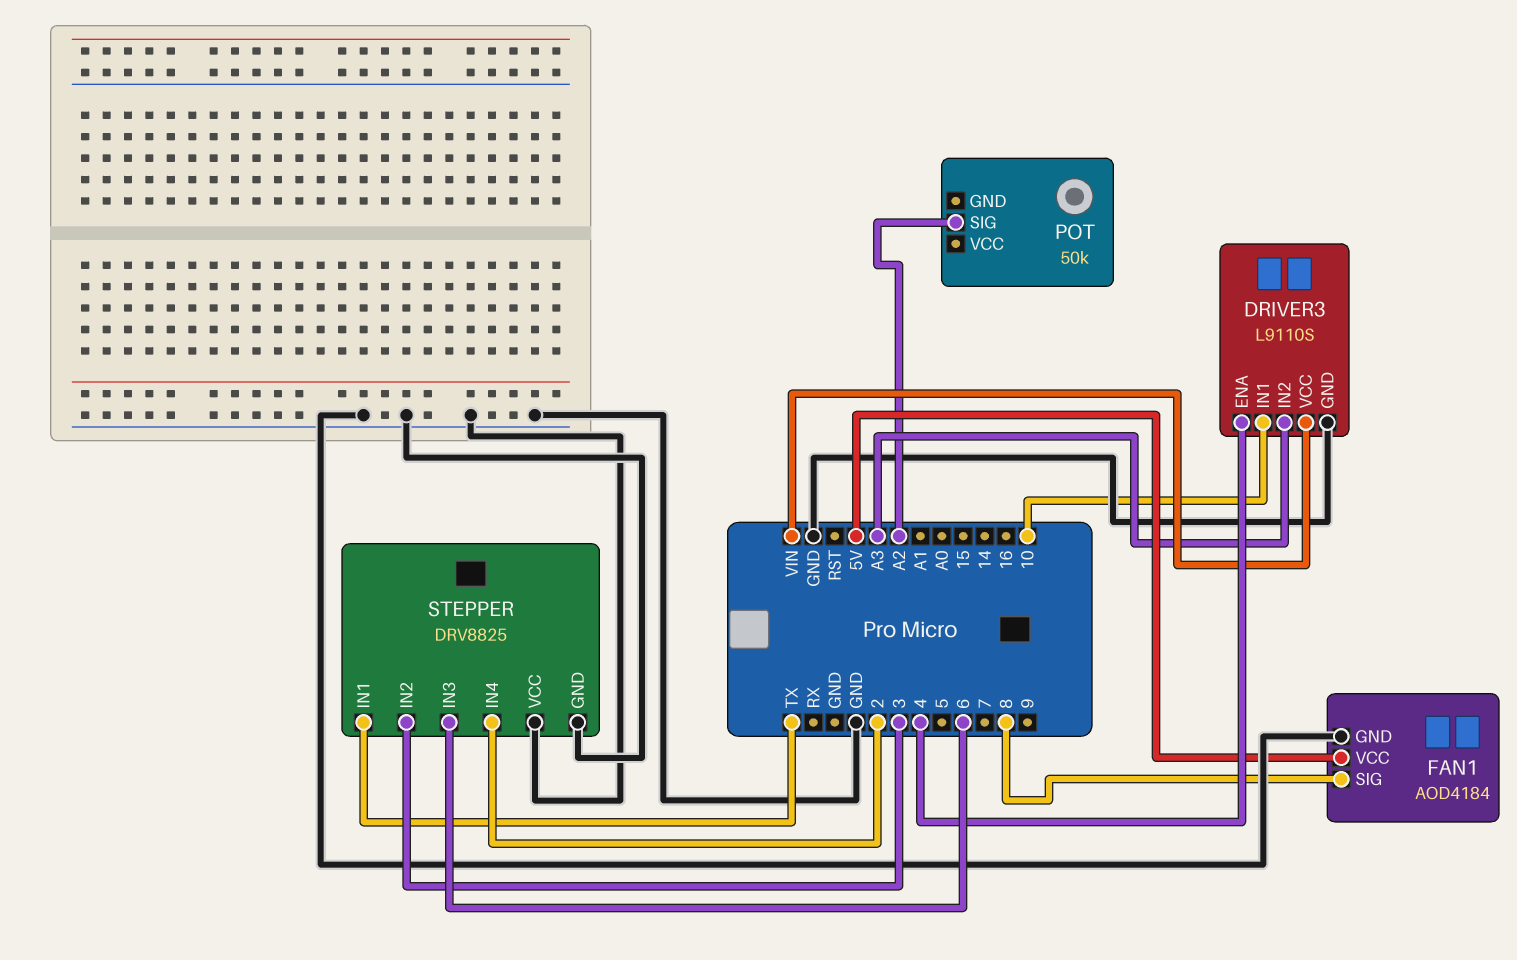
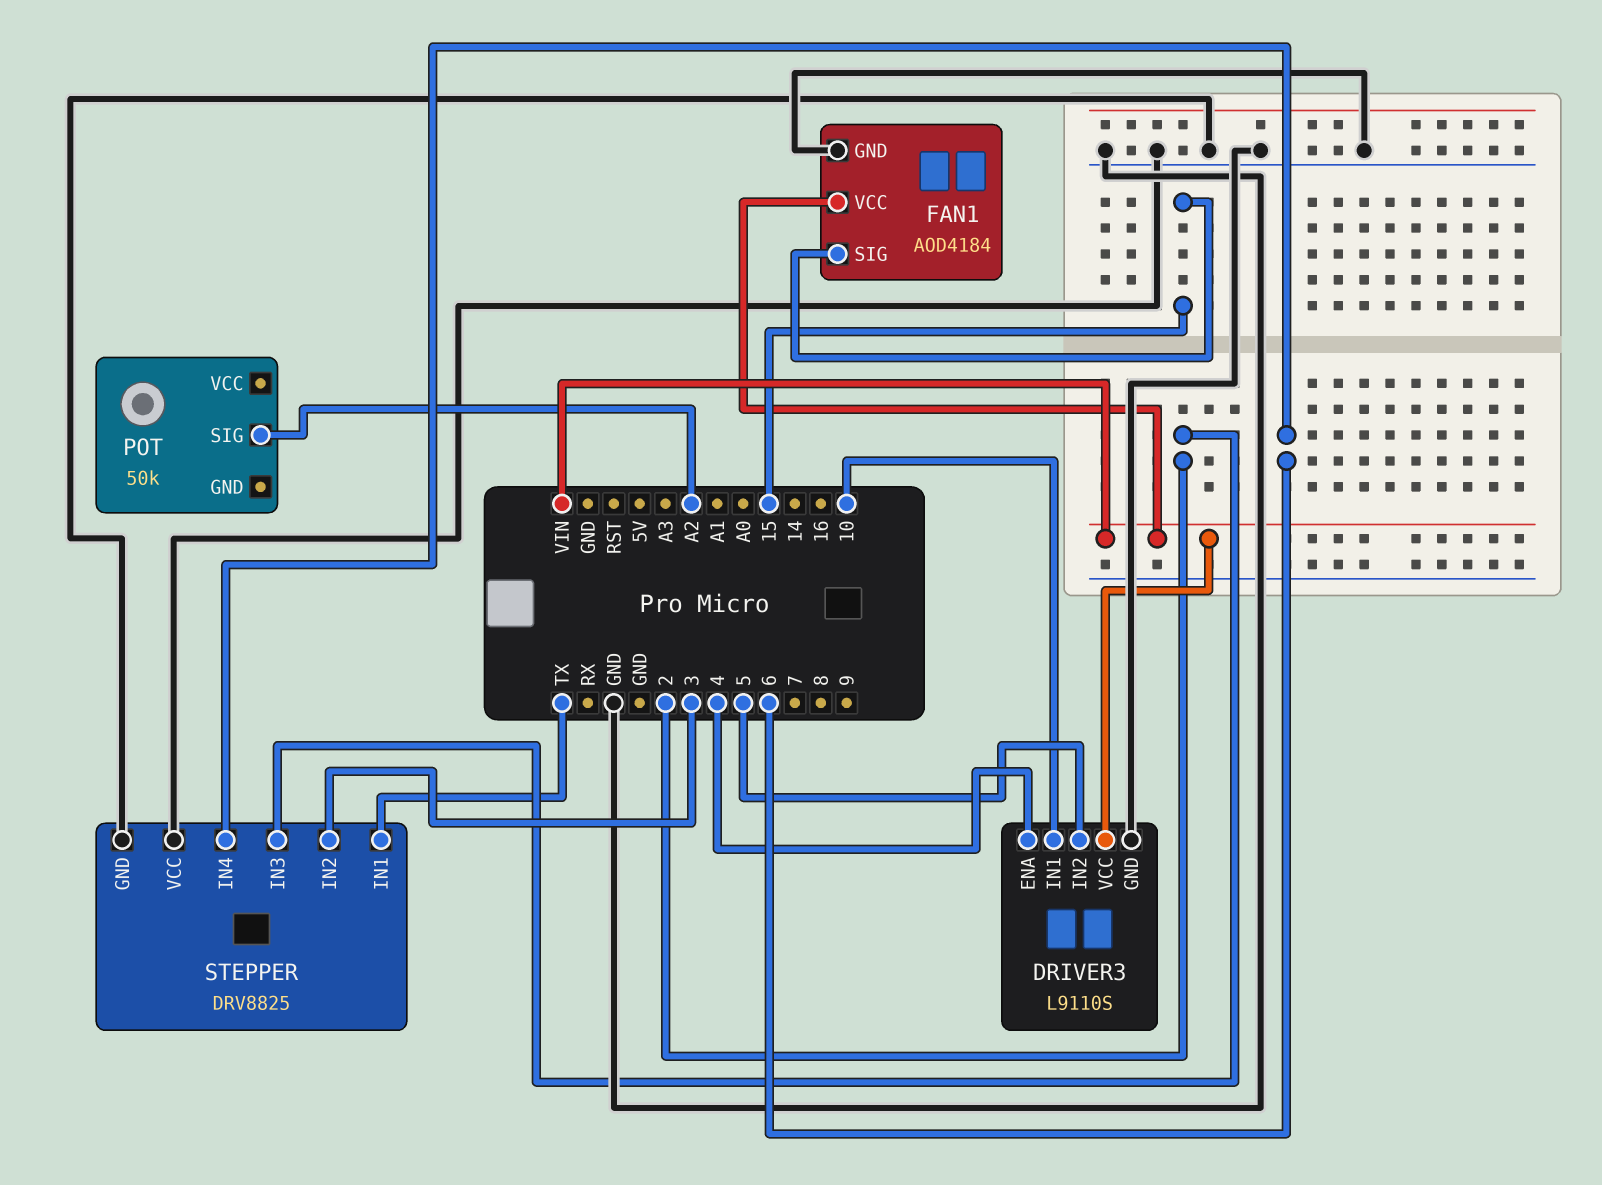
DRIVER3 pin IN2: A3 -> 5
FAN1 pin SIG: 8 -> 15
FAN1 pin VCC: 5V -> VIN
STEPPER pin IN3: 6 -> 2
STEPPER pin IN4: 2 -> 6

